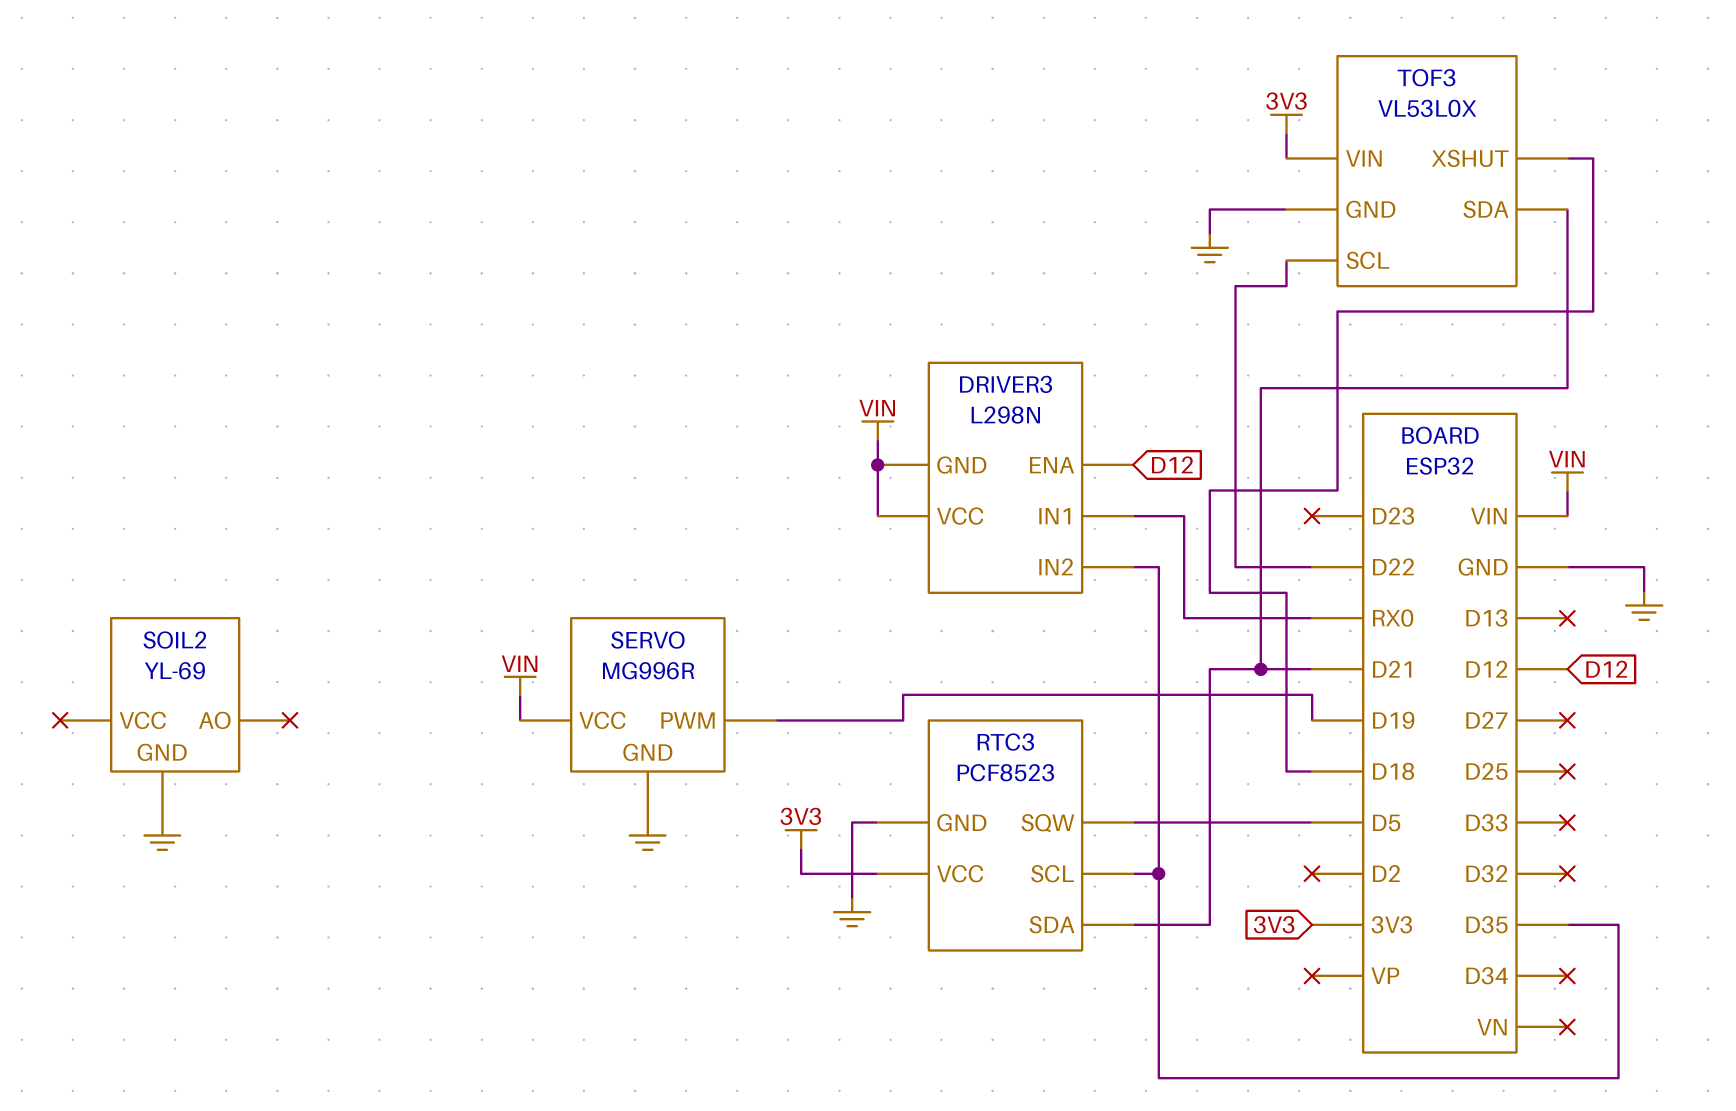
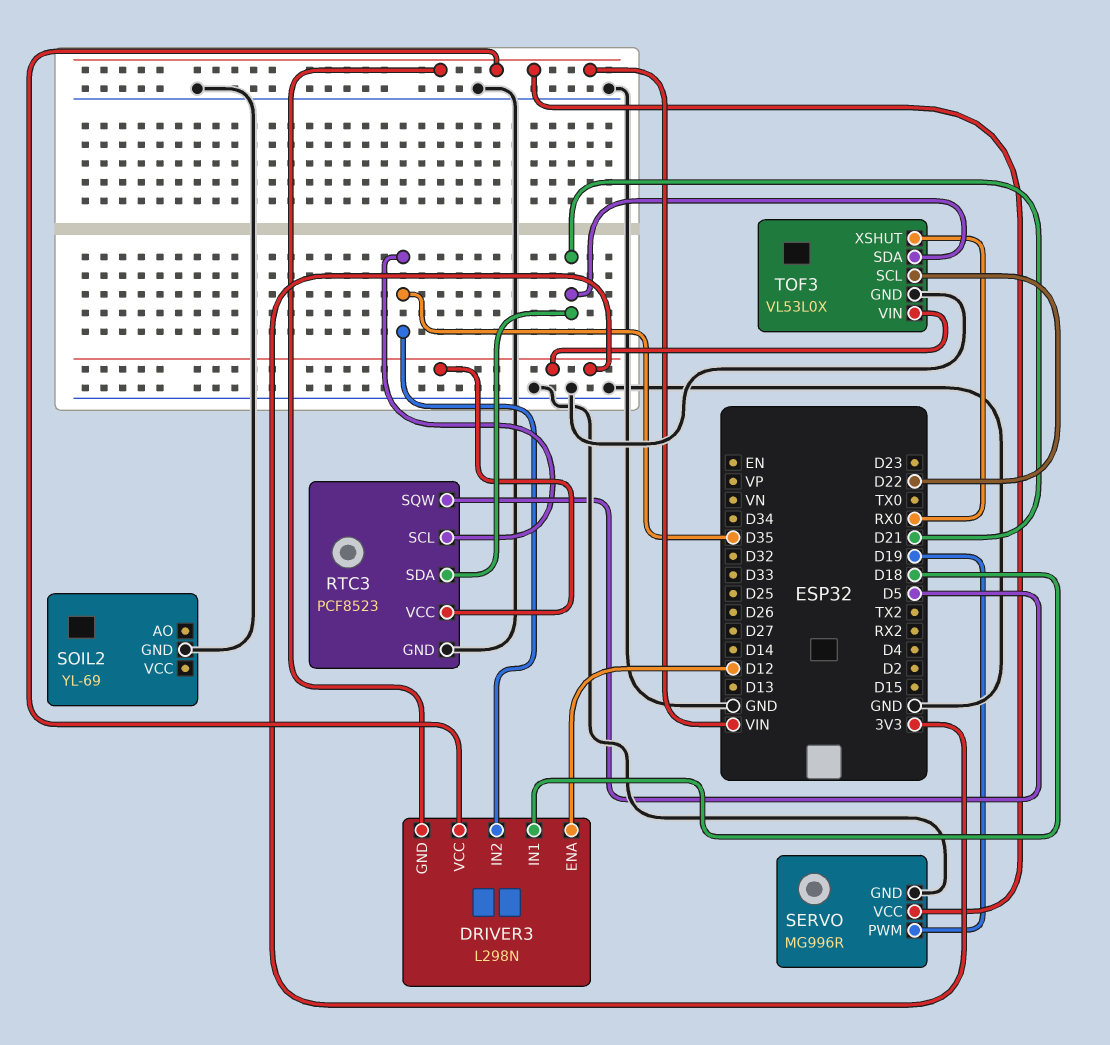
DRIVER3 pin IN1: RX0 -> D18
TOF3 pin XSHUT: D18 -> RX0

